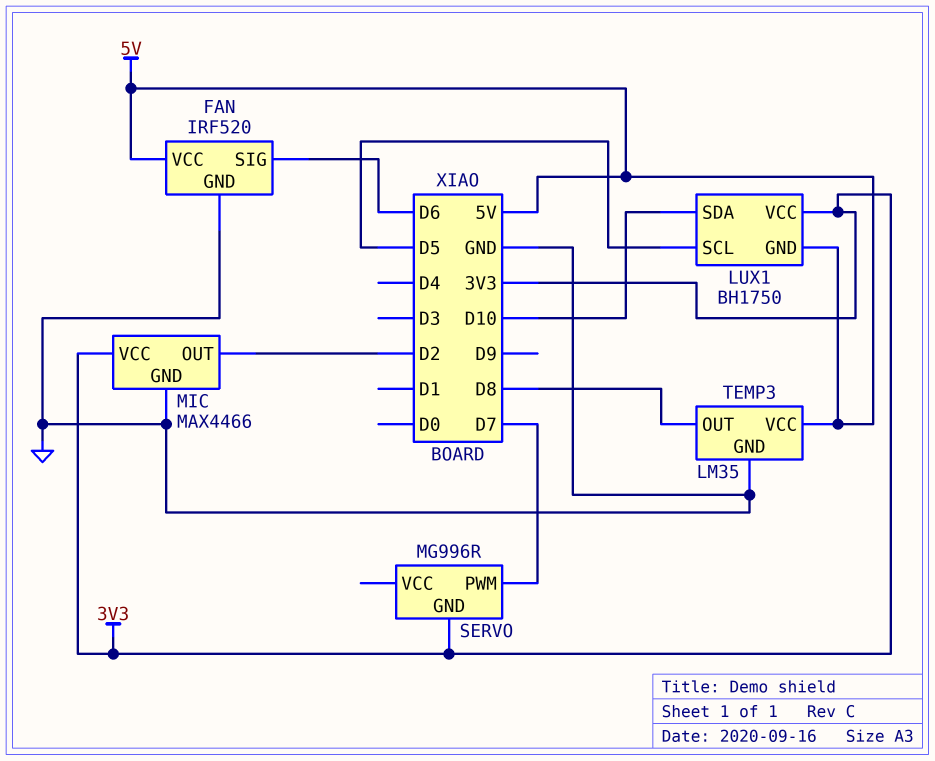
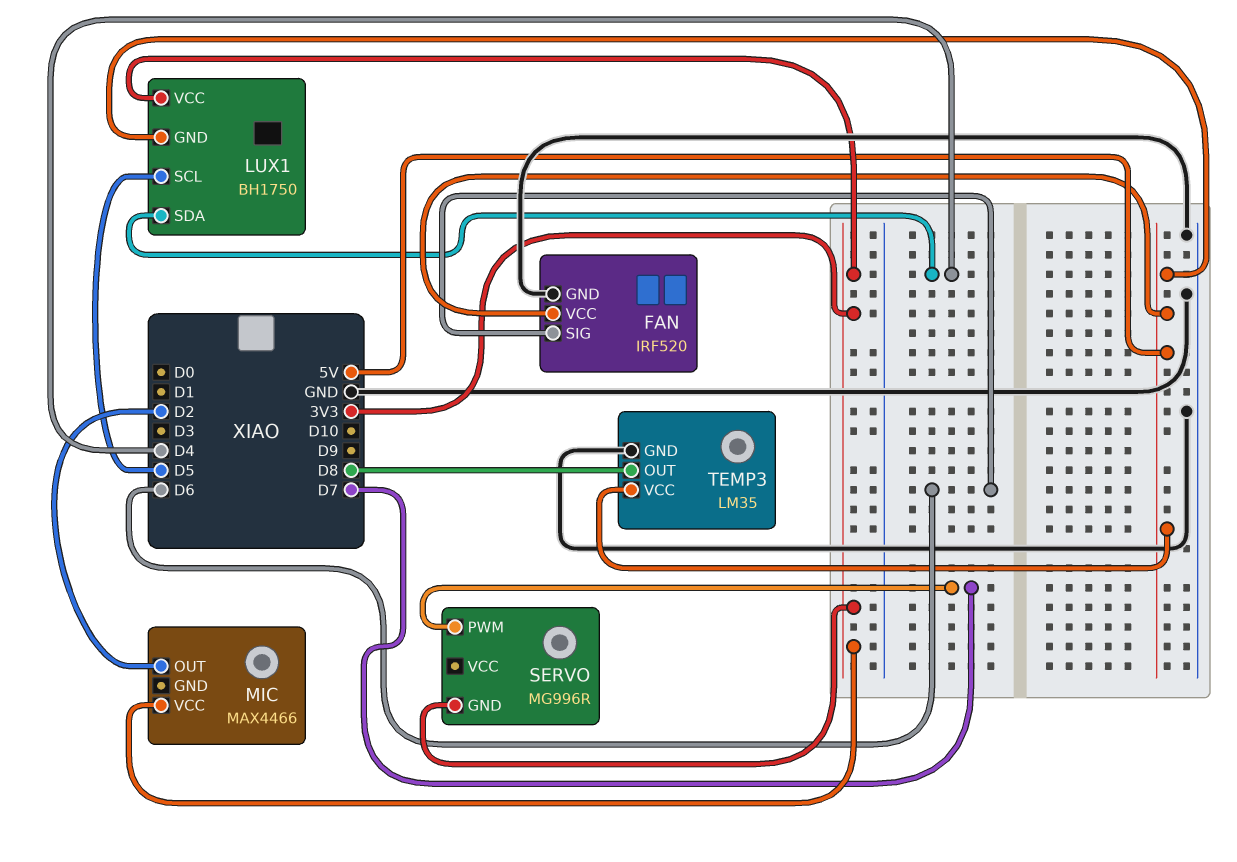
LUX1 pin SDA: D10 -> D4
MIC pin GND: GND -> none

